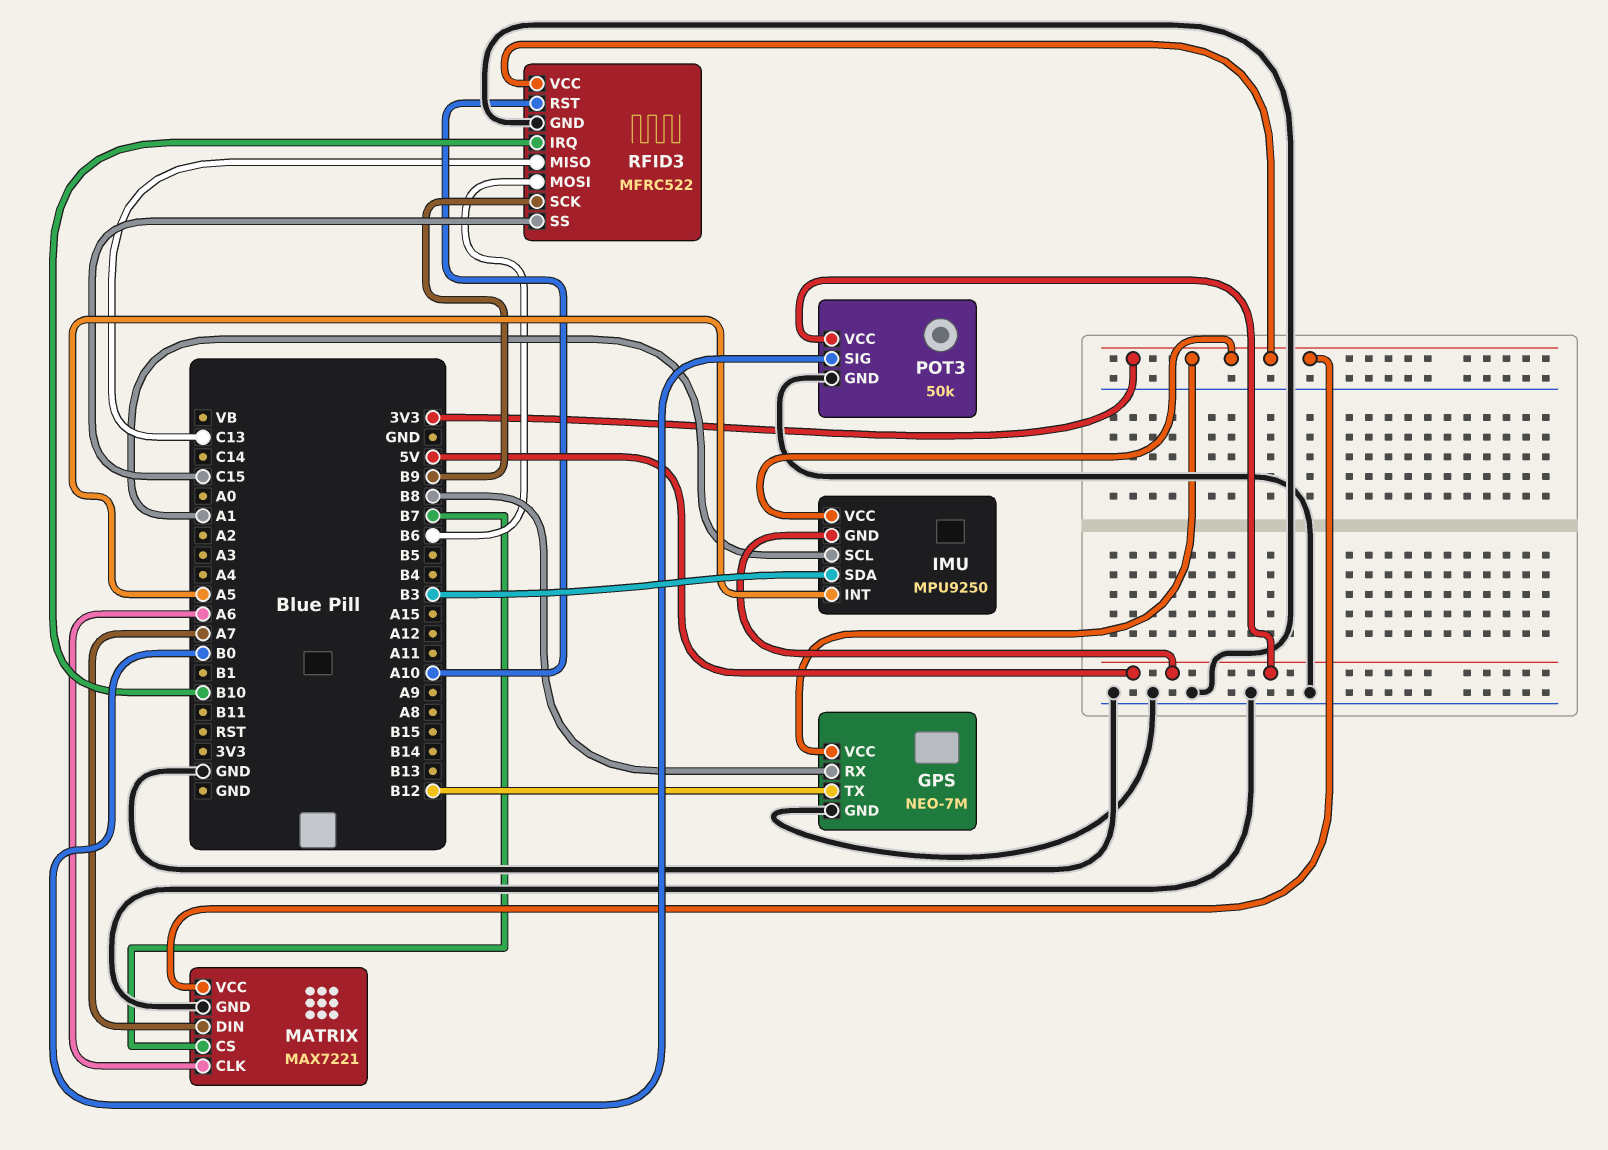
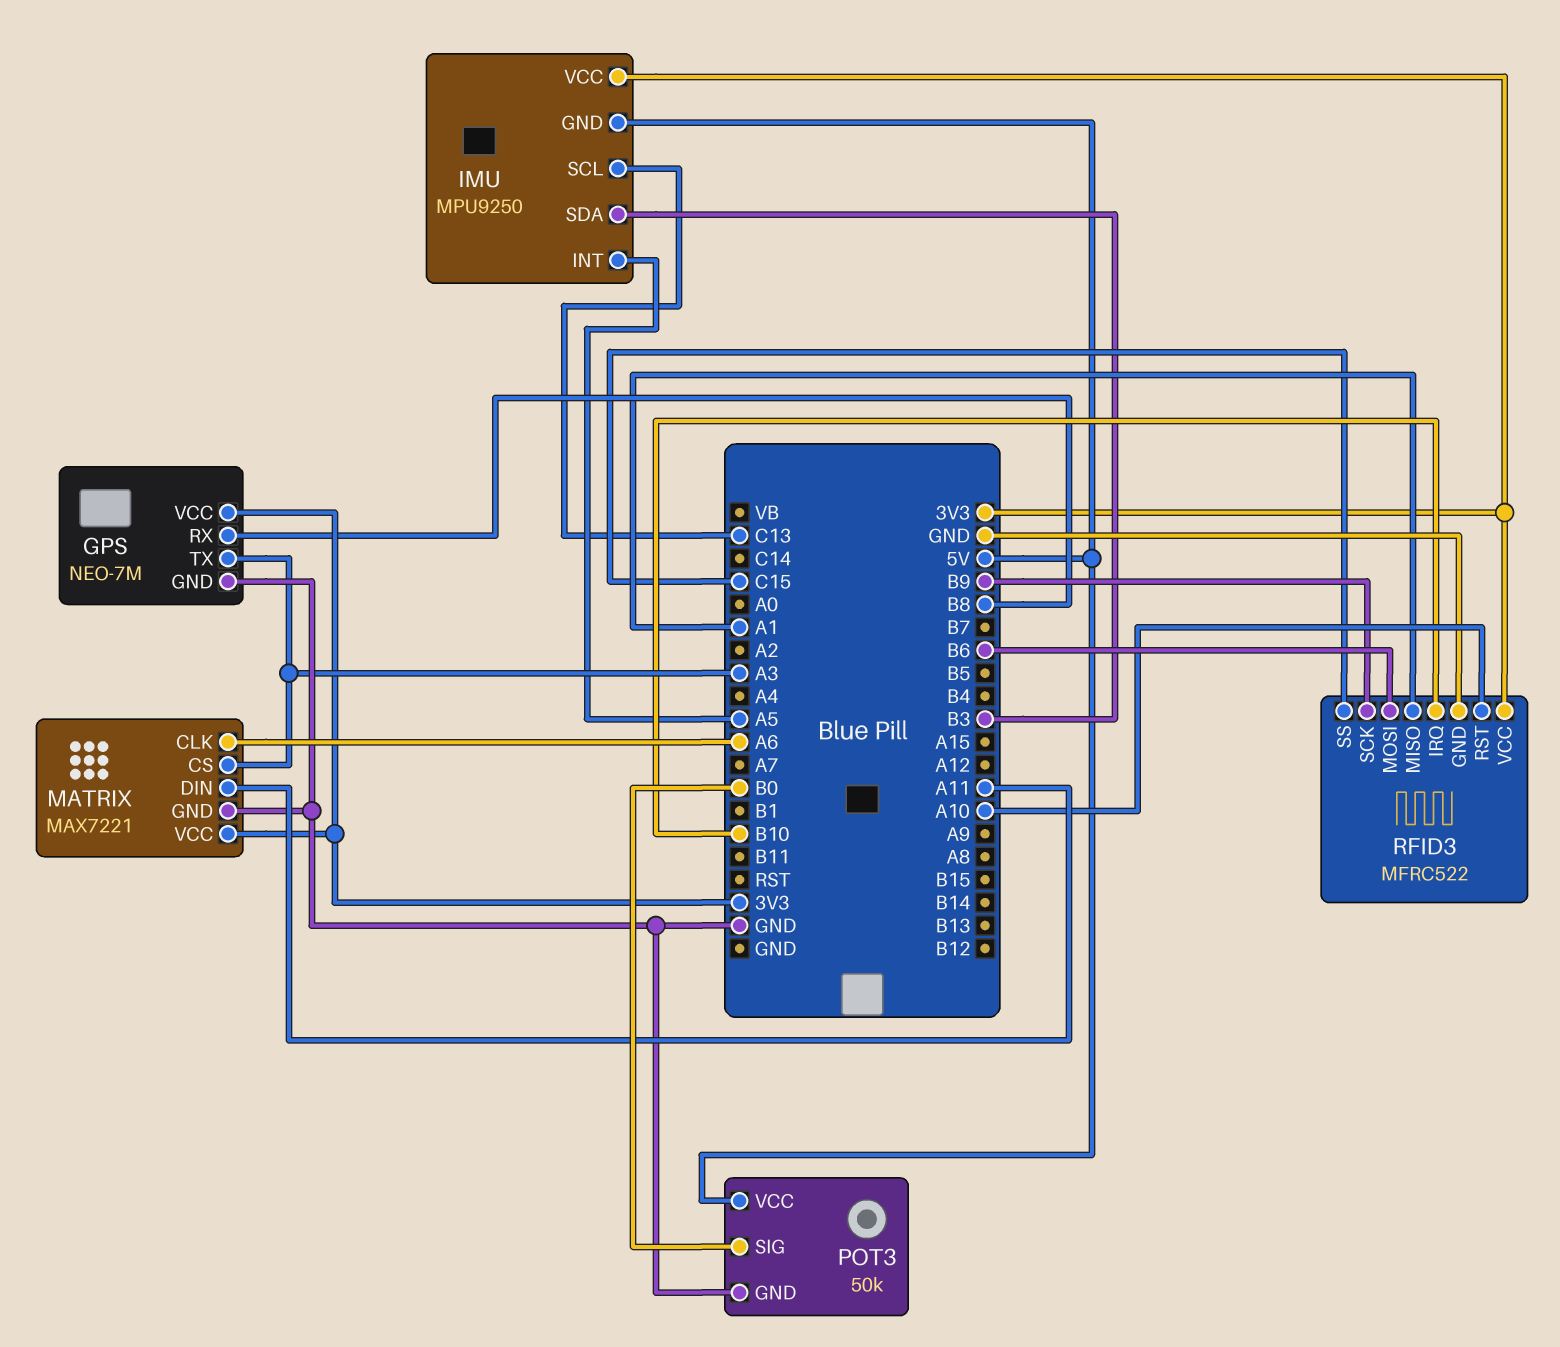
GPS pin TX: B12 -> A3
IMU pin SCL: A1 -> C13
MATRIX pin CS: B7 -> A3
MATRIX pin DIN: A7 -> A11
RFID3 pin MISO: C13 -> A1

